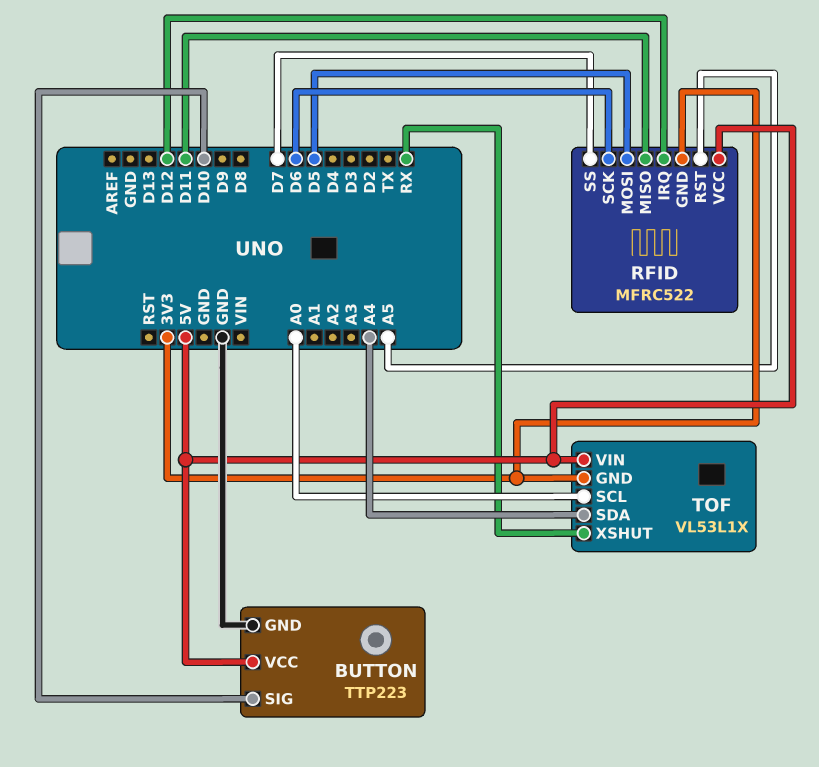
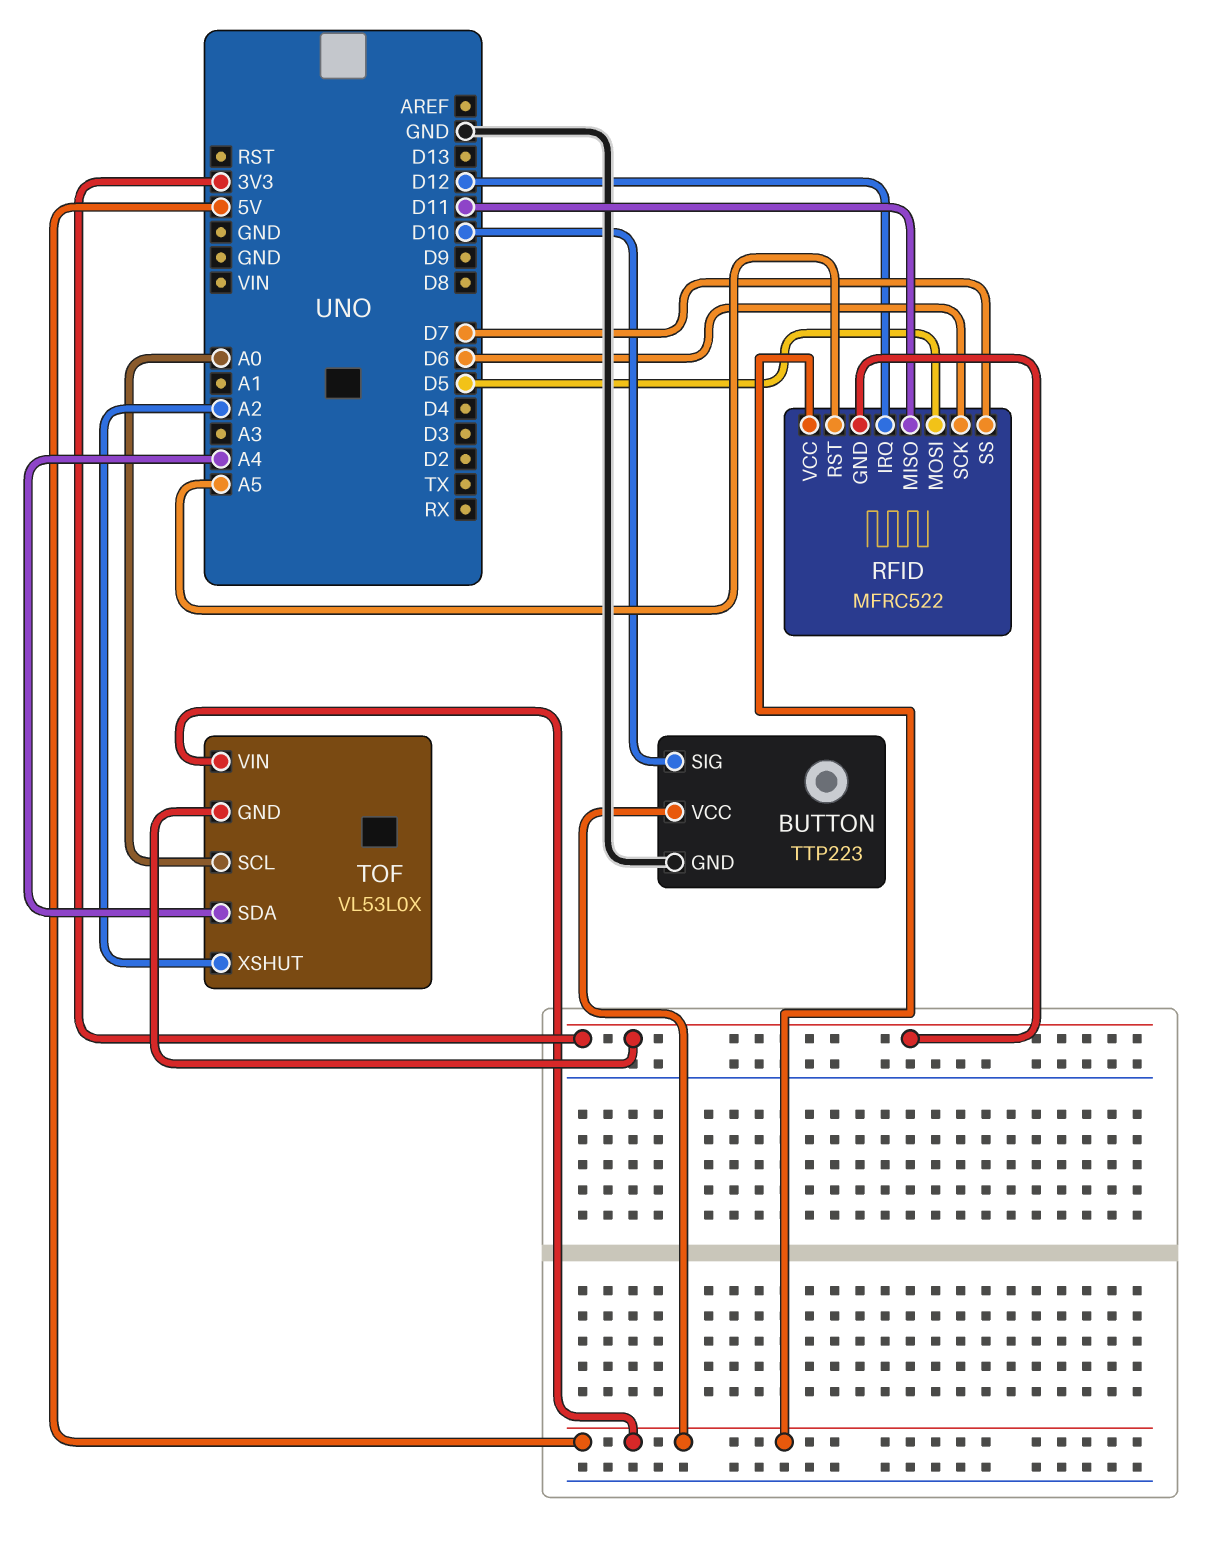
TOF: VL53L1X -> VL53L0X
TOF pin XSHUT: RX -> A2

